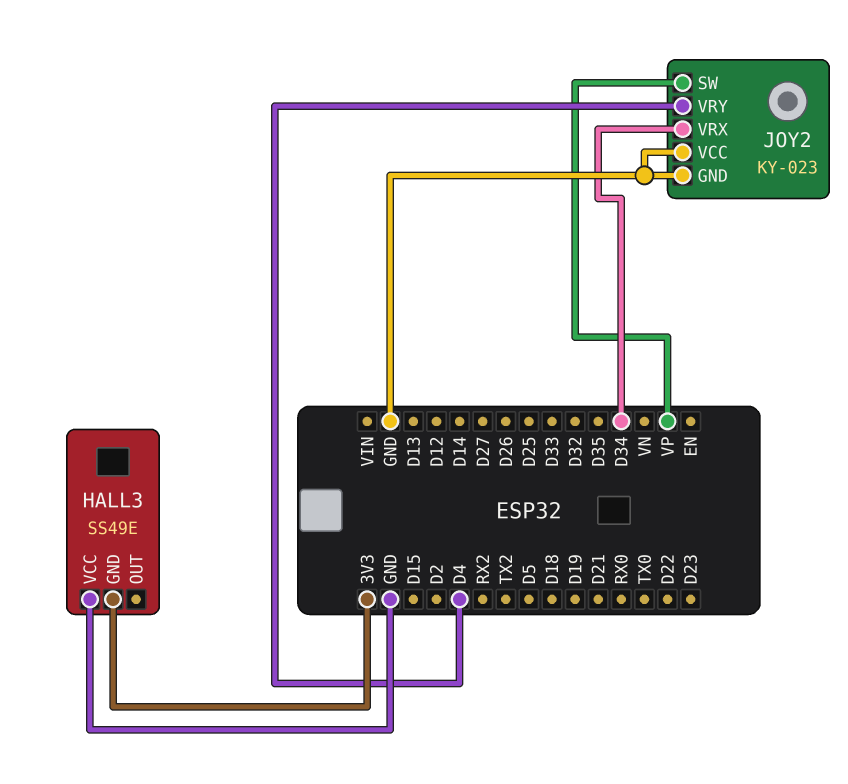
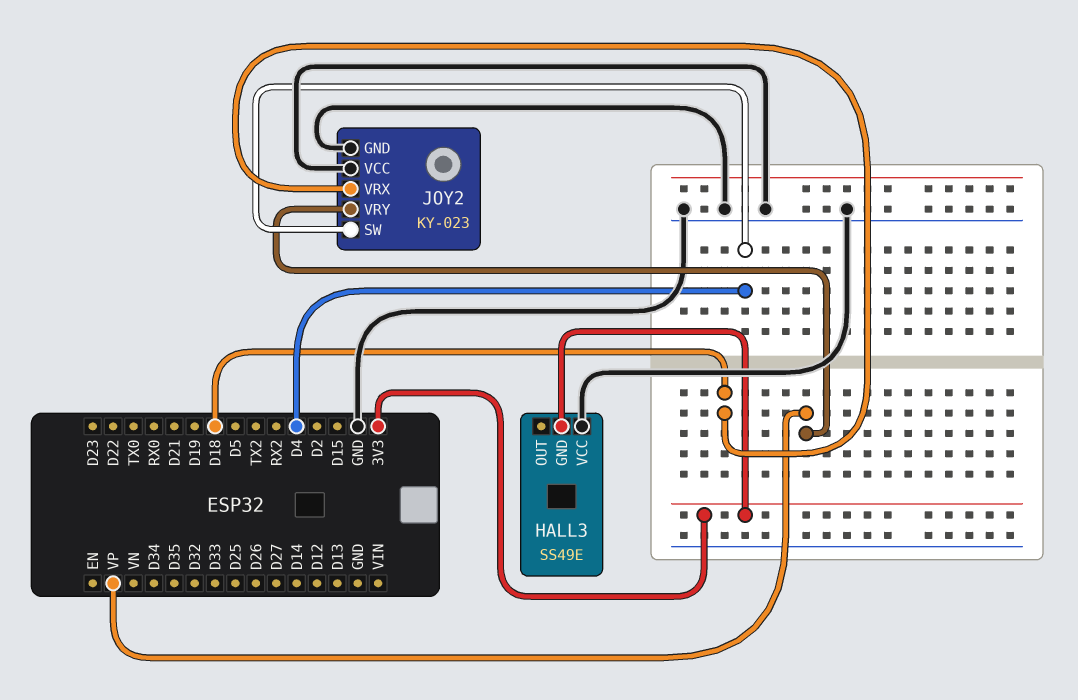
JOY2 pin SW: VP -> D4
JOY2 pin VRX: D34 -> D18
JOY2 pin VRY: D4 -> VP

